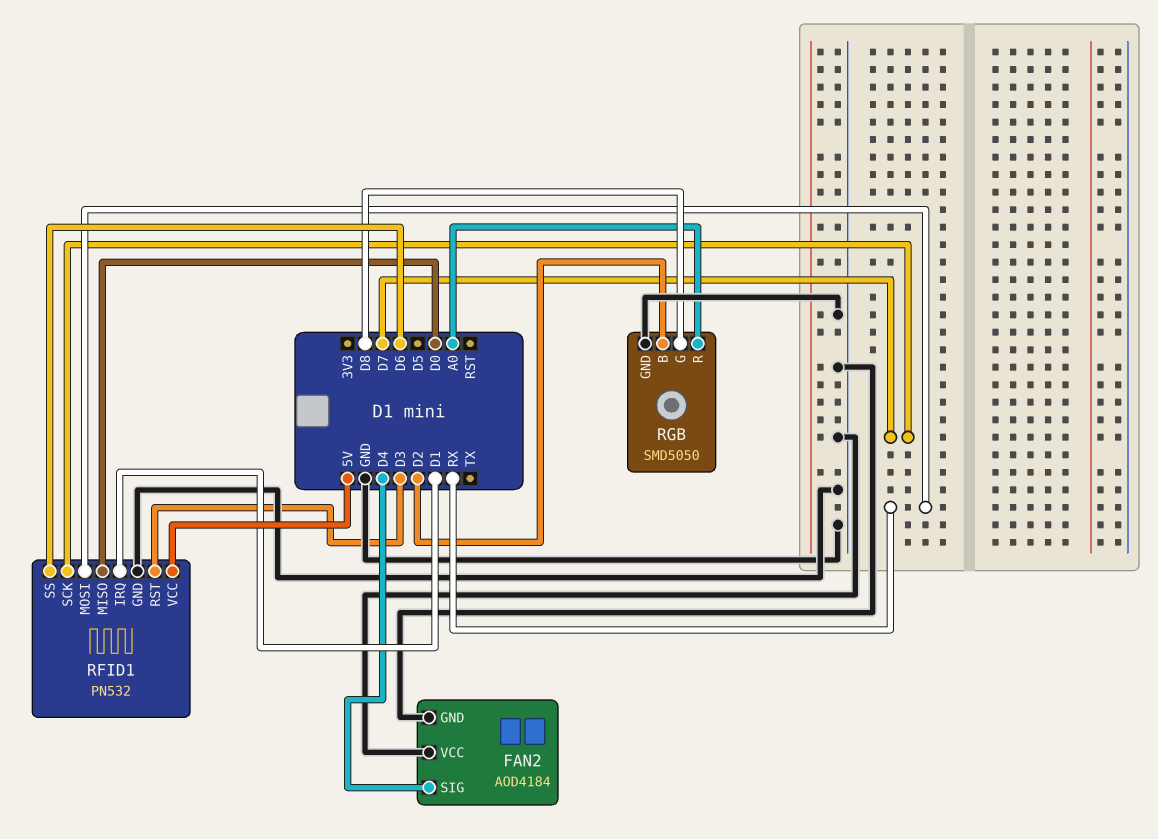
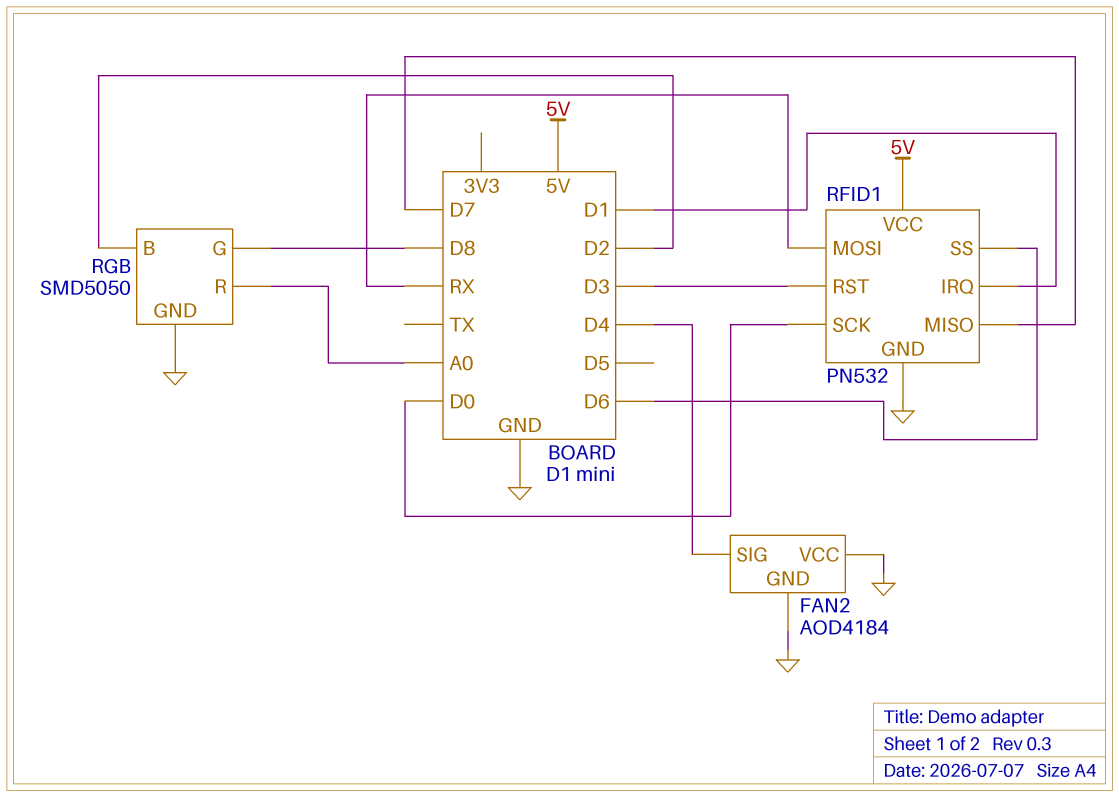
RFID1 pin MISO: D0 -> D7
RFID1 pin SCK: D7 -> D0

